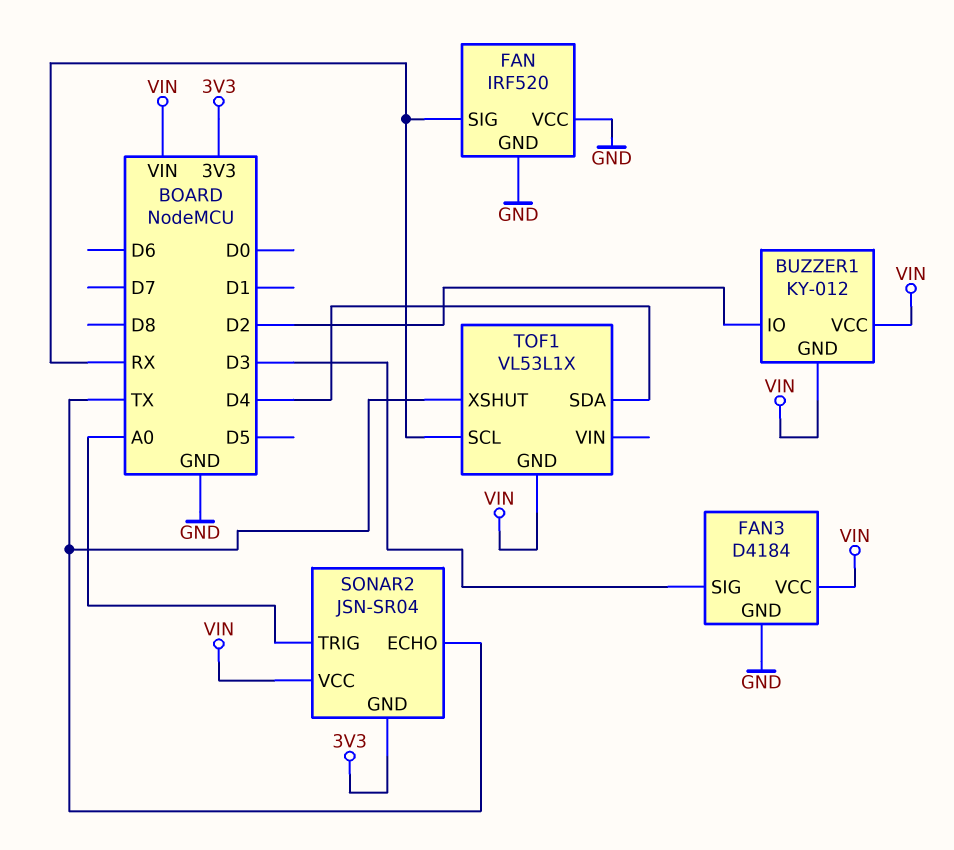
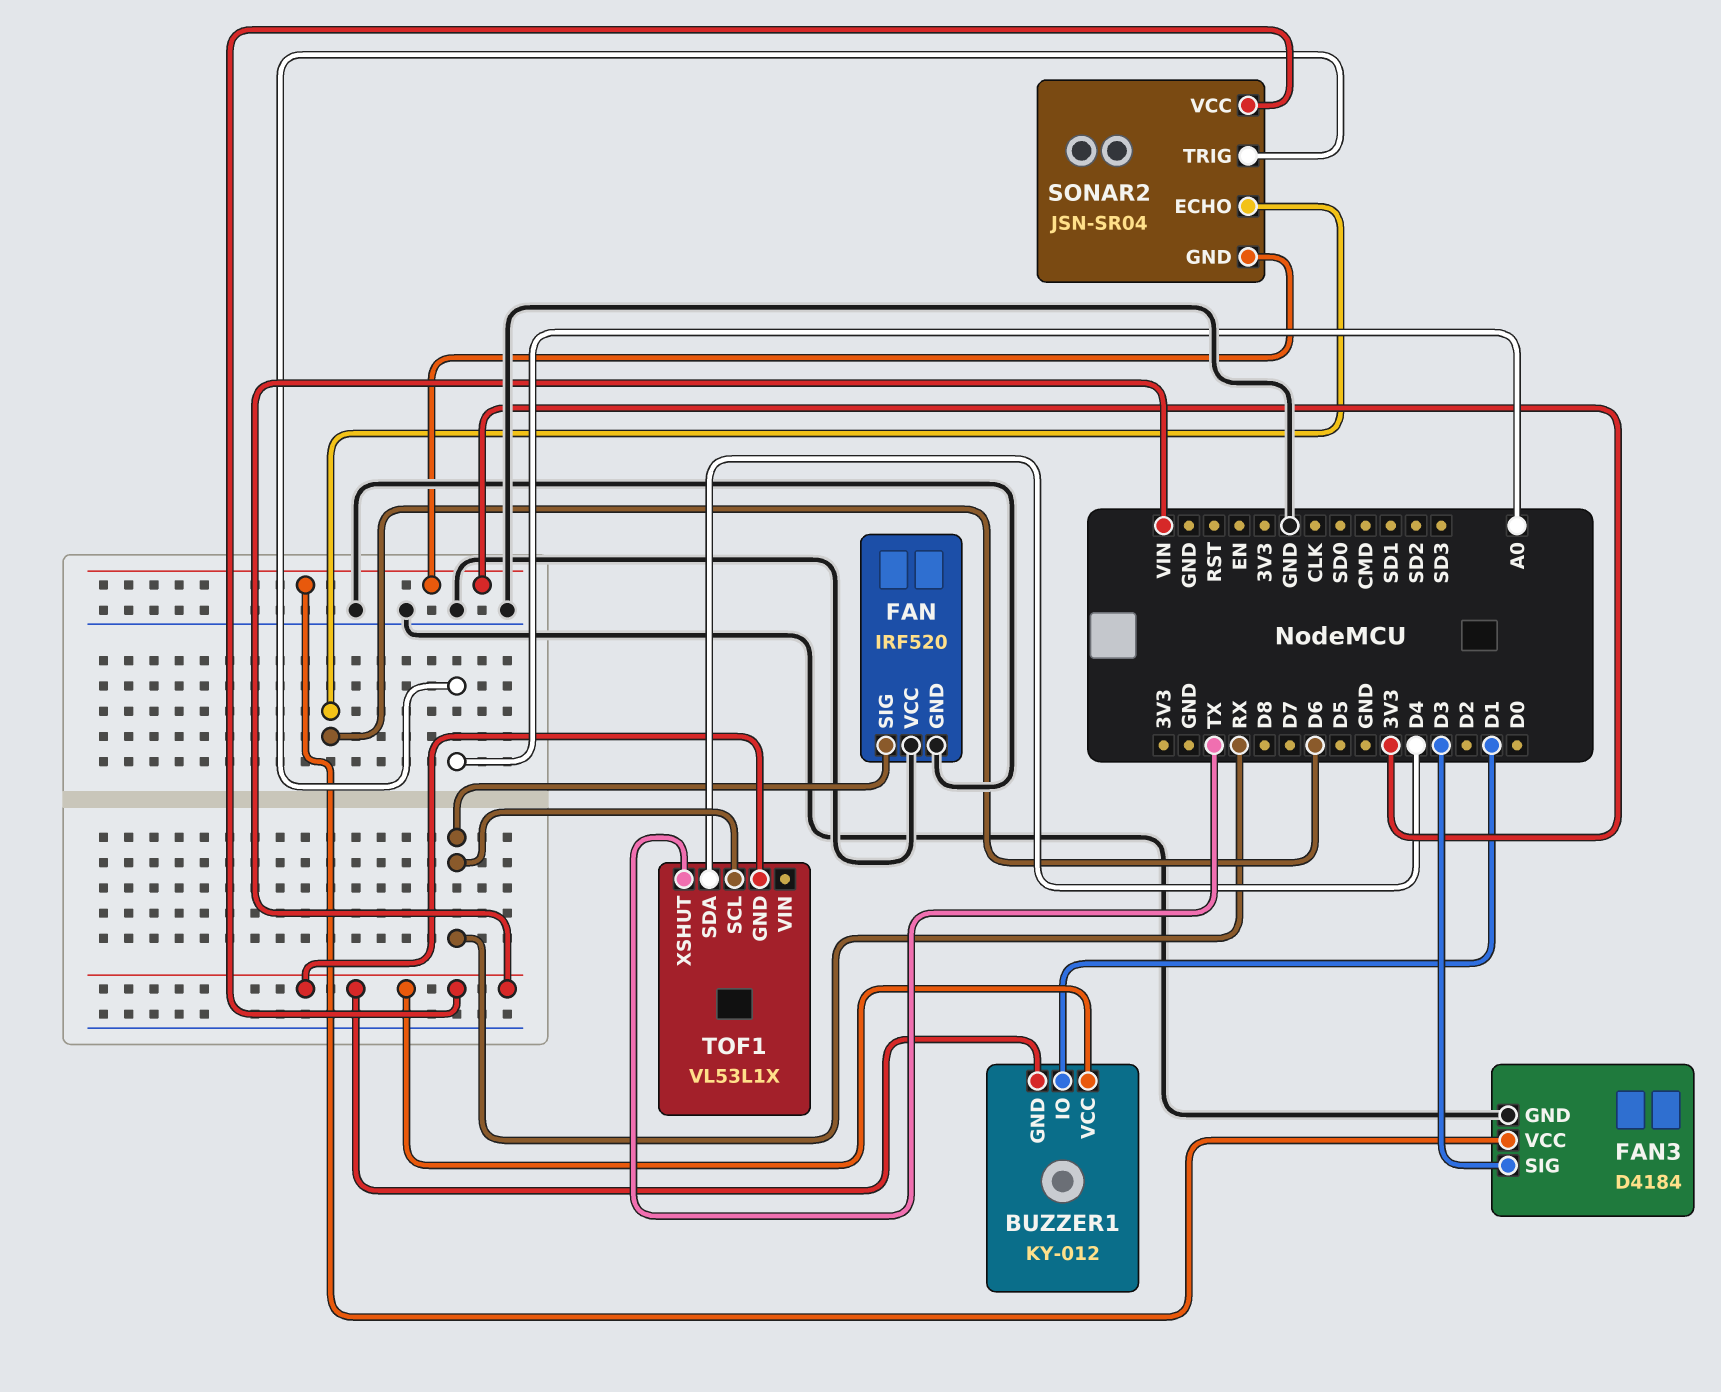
BUZZER1 pin IO: D2 -> D1
FAN3 pin VCC: VIN -> 3V3
SONAR2 pin ECHO: TX -> D6

